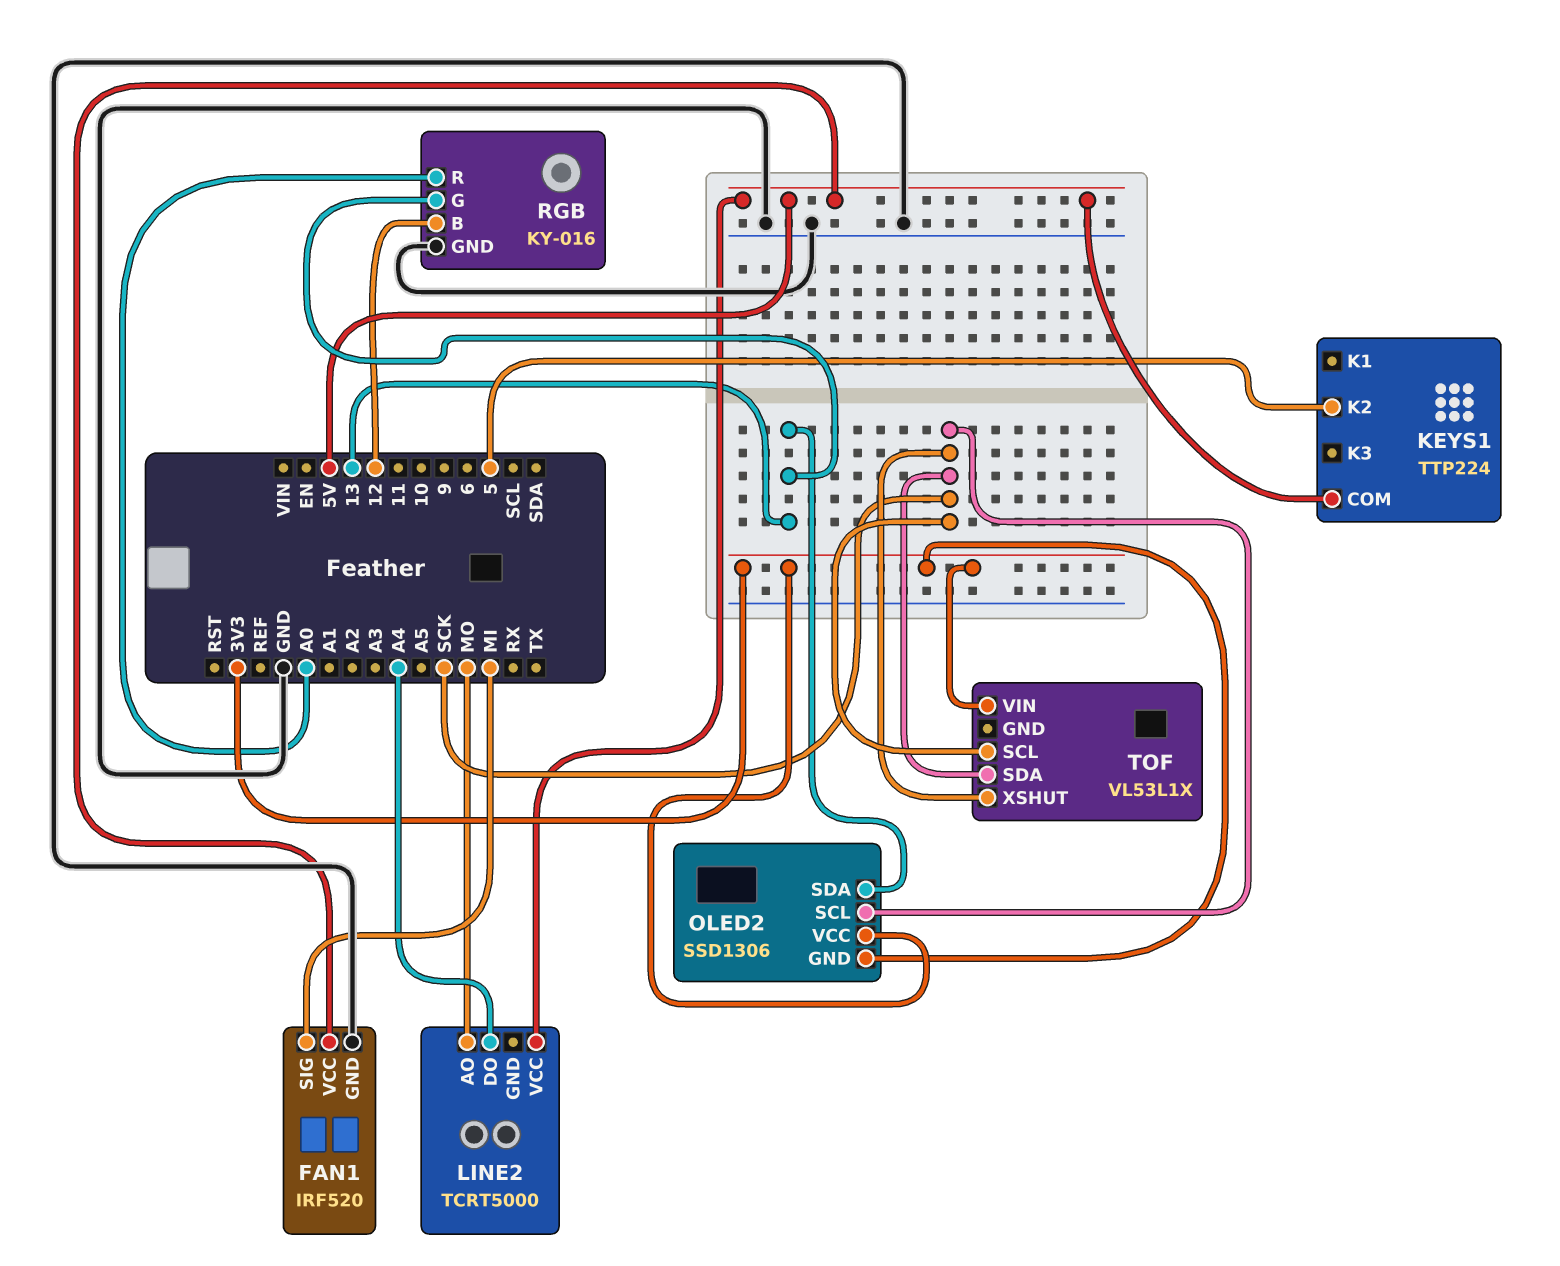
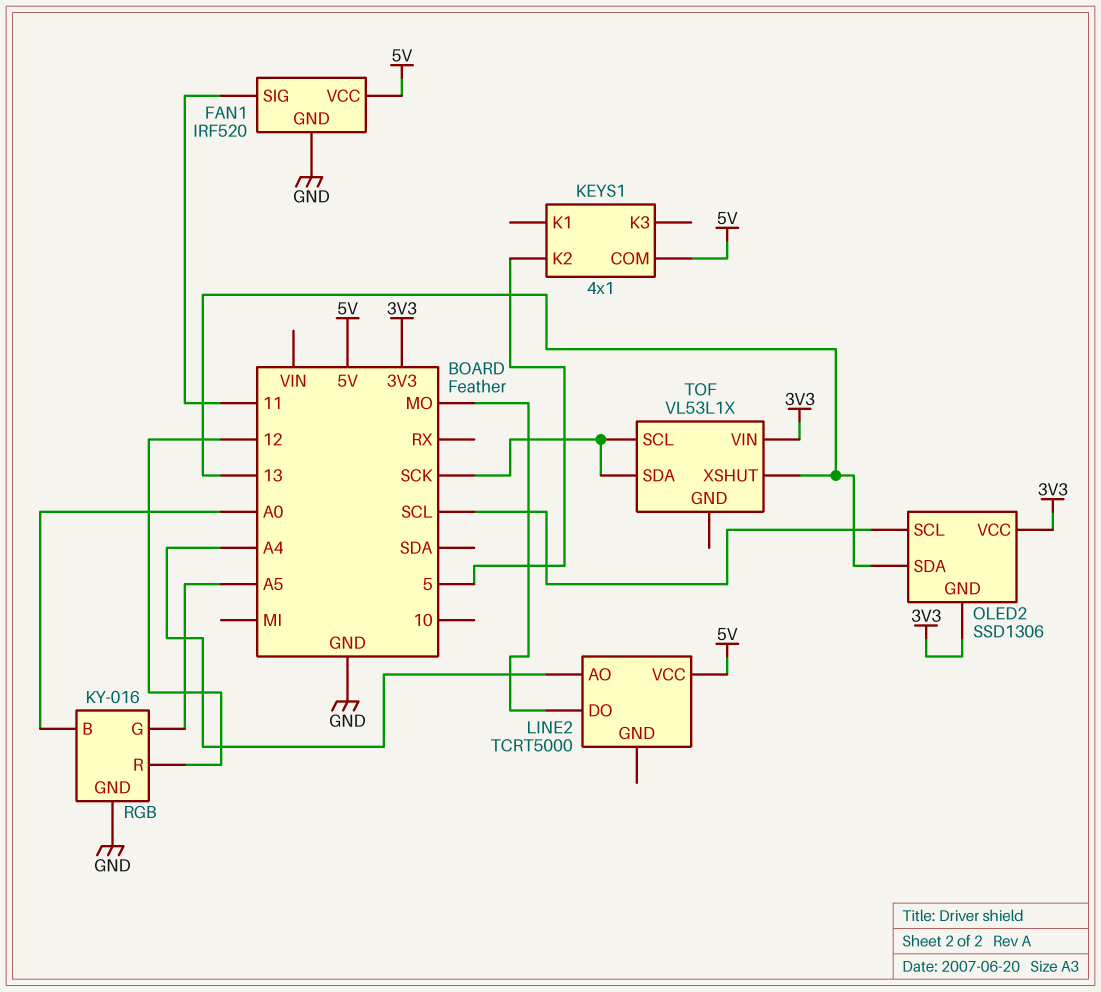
FAN1 pin SIG: MI -> 11
KEYS1: TTP224 -> 4x1
LINE2 pin AO: MO -> A4
LINE2 pin DO: A4 -> MO
OLED2 pin SCL: SCK -> SCL
RGB pin B: 12 -> A0
RGB pin G: 13 -> A5
RGB pin R: A0 -> 12
TOF pin XSHUT: SCK -> 13

